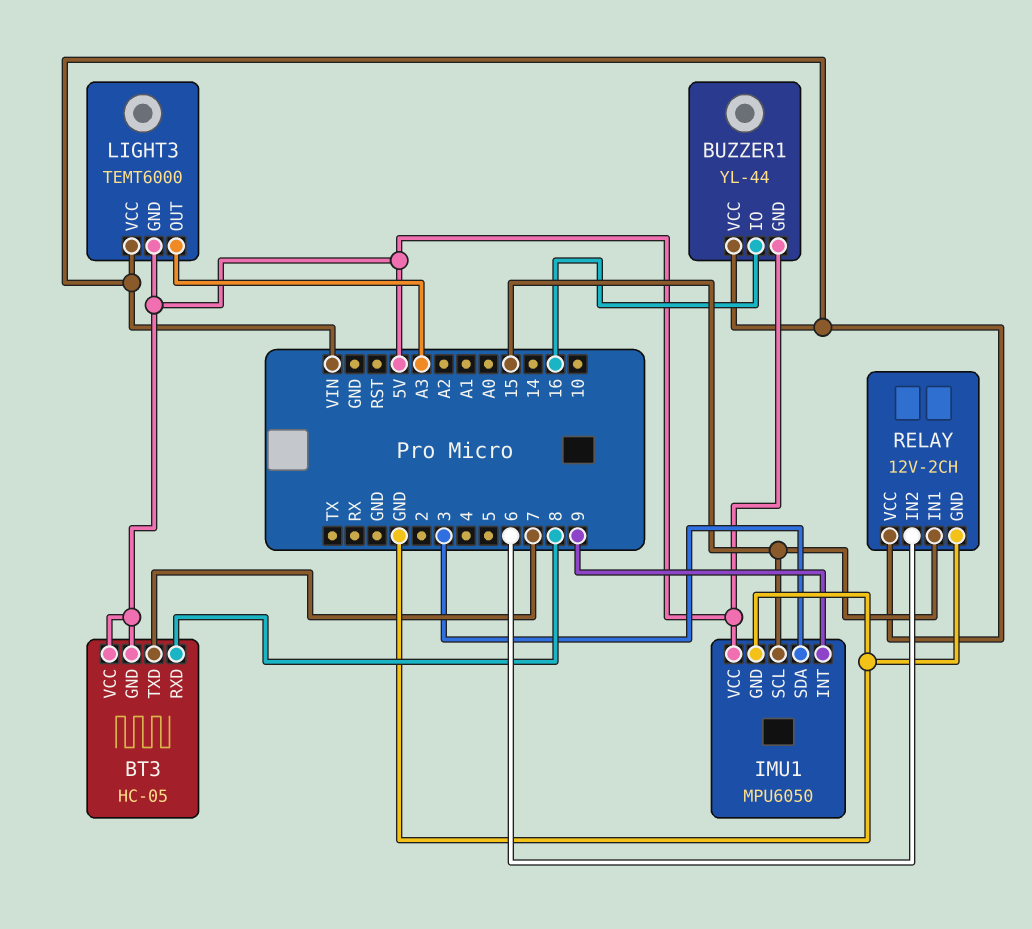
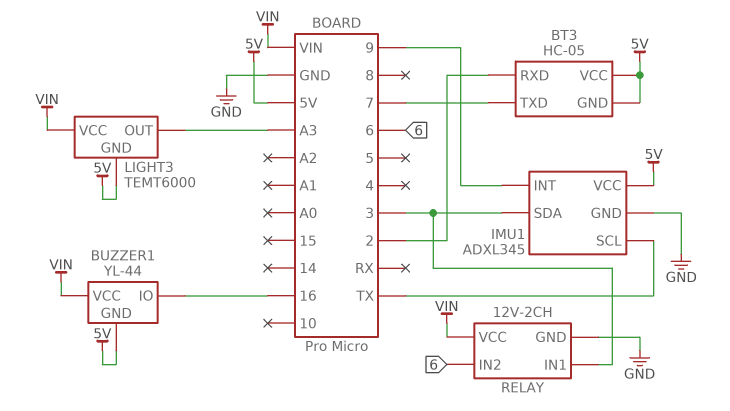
BT3 pin RXD: 8 -> 2
IMU1: MPU6050 -> ADXL345
IMU1 pin SCL: 15 -> TX
RELAY pin IN1: 15 -> 3

